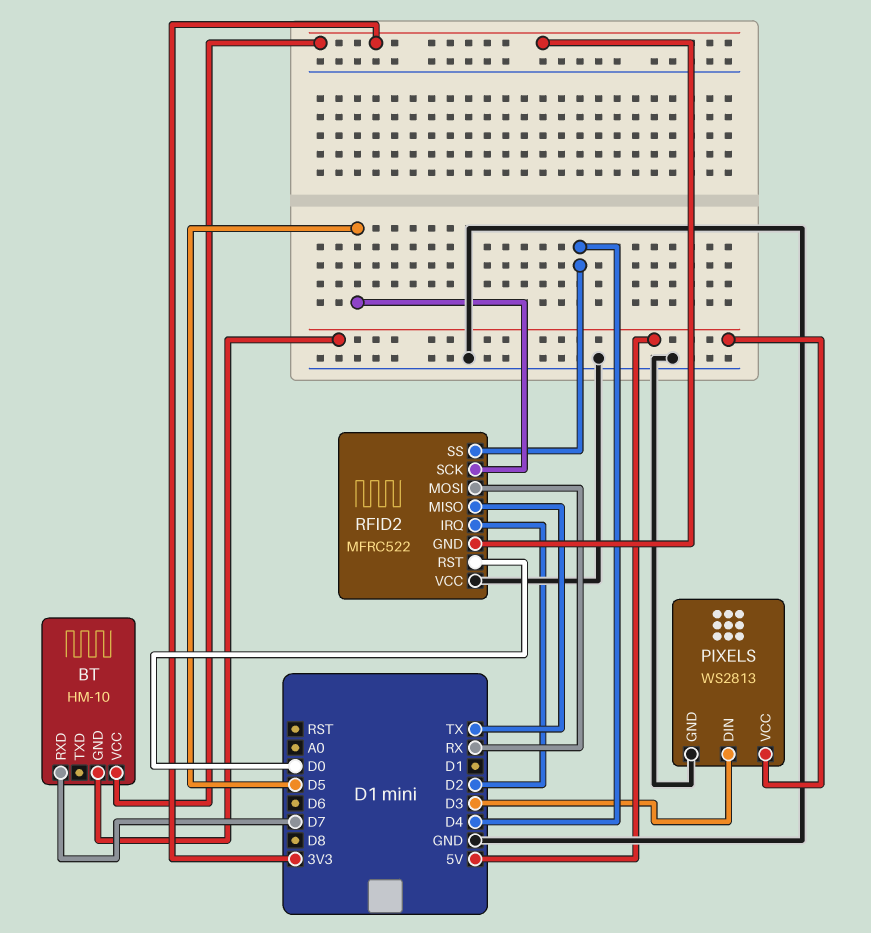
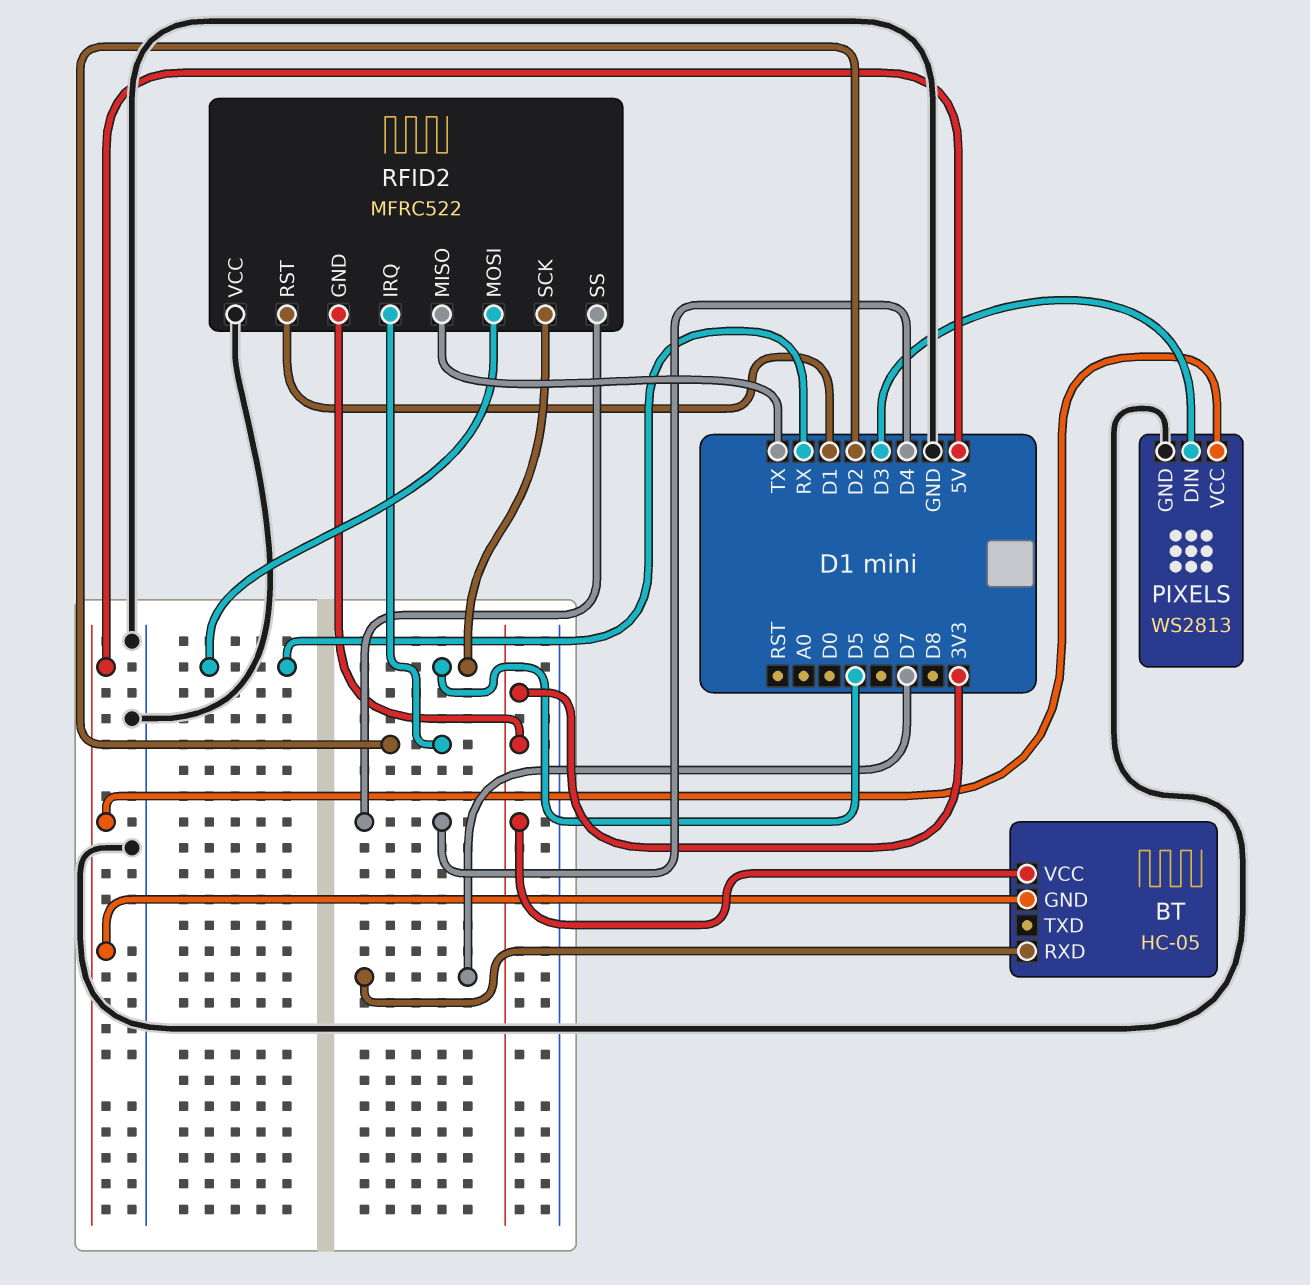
BT: HM-10 -> HC-05
RFID2 pin RST: D0 -> D1

